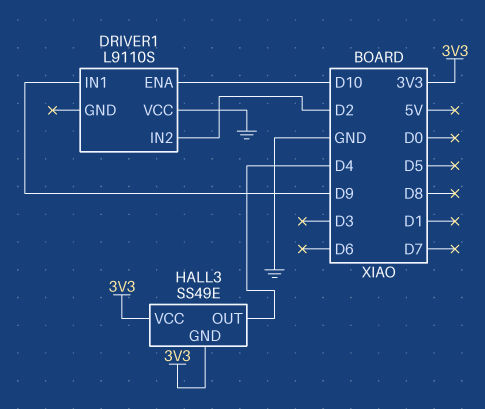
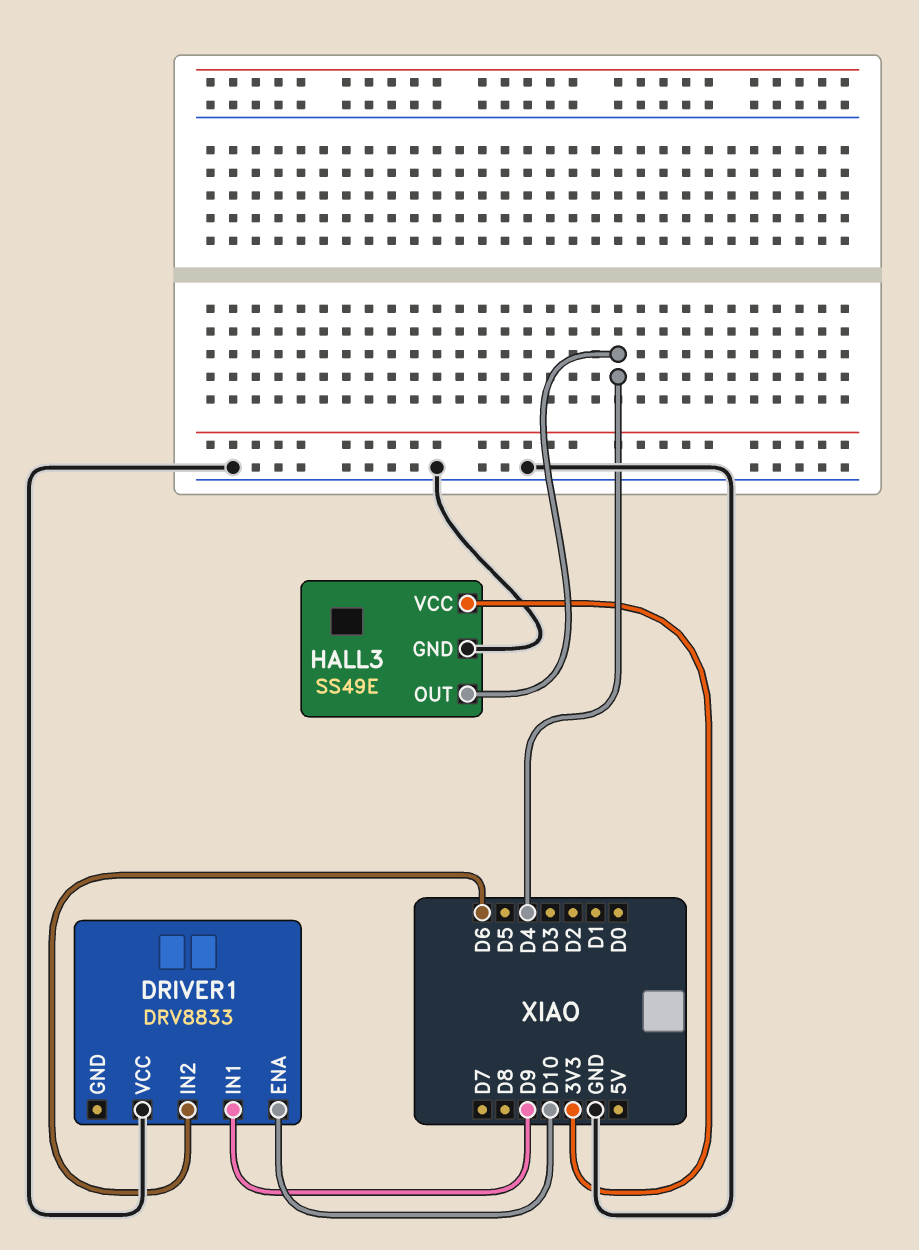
DRIVER1: L9110S -> DRV8833
DRIVER1 pin IN2: D2 -> D6
HALL3 pin GND: 3V3 -> GND

